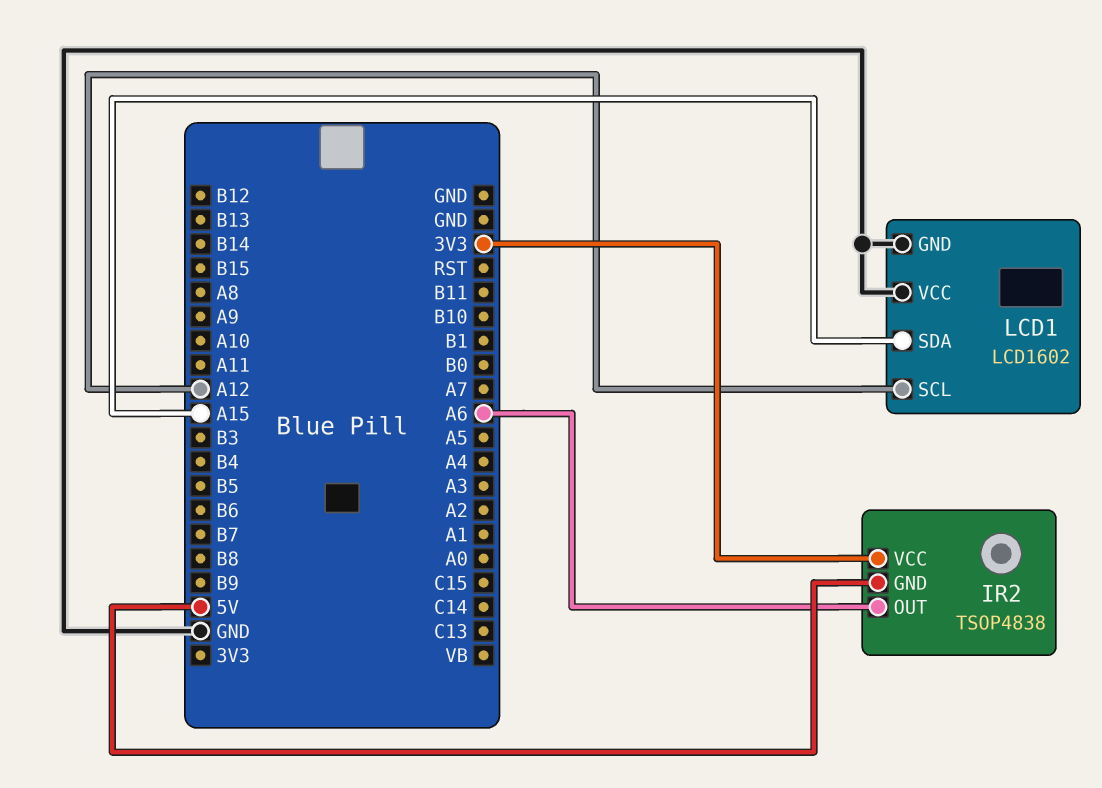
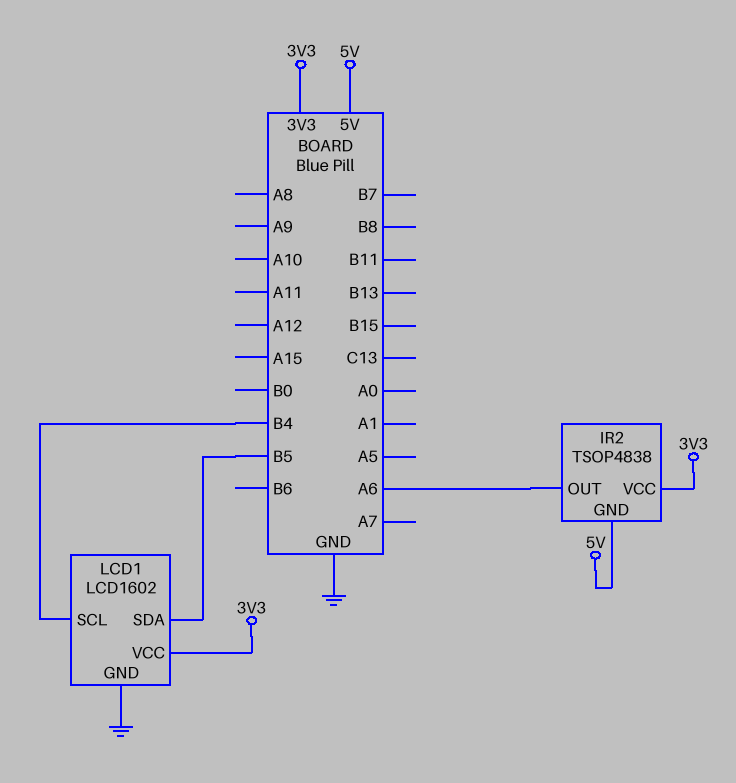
LCD1 pin SCL: A12 -> B4
LCD1 pin SDA: A15 -> B5
LCD1 pin VCC: GND -> 3V3

